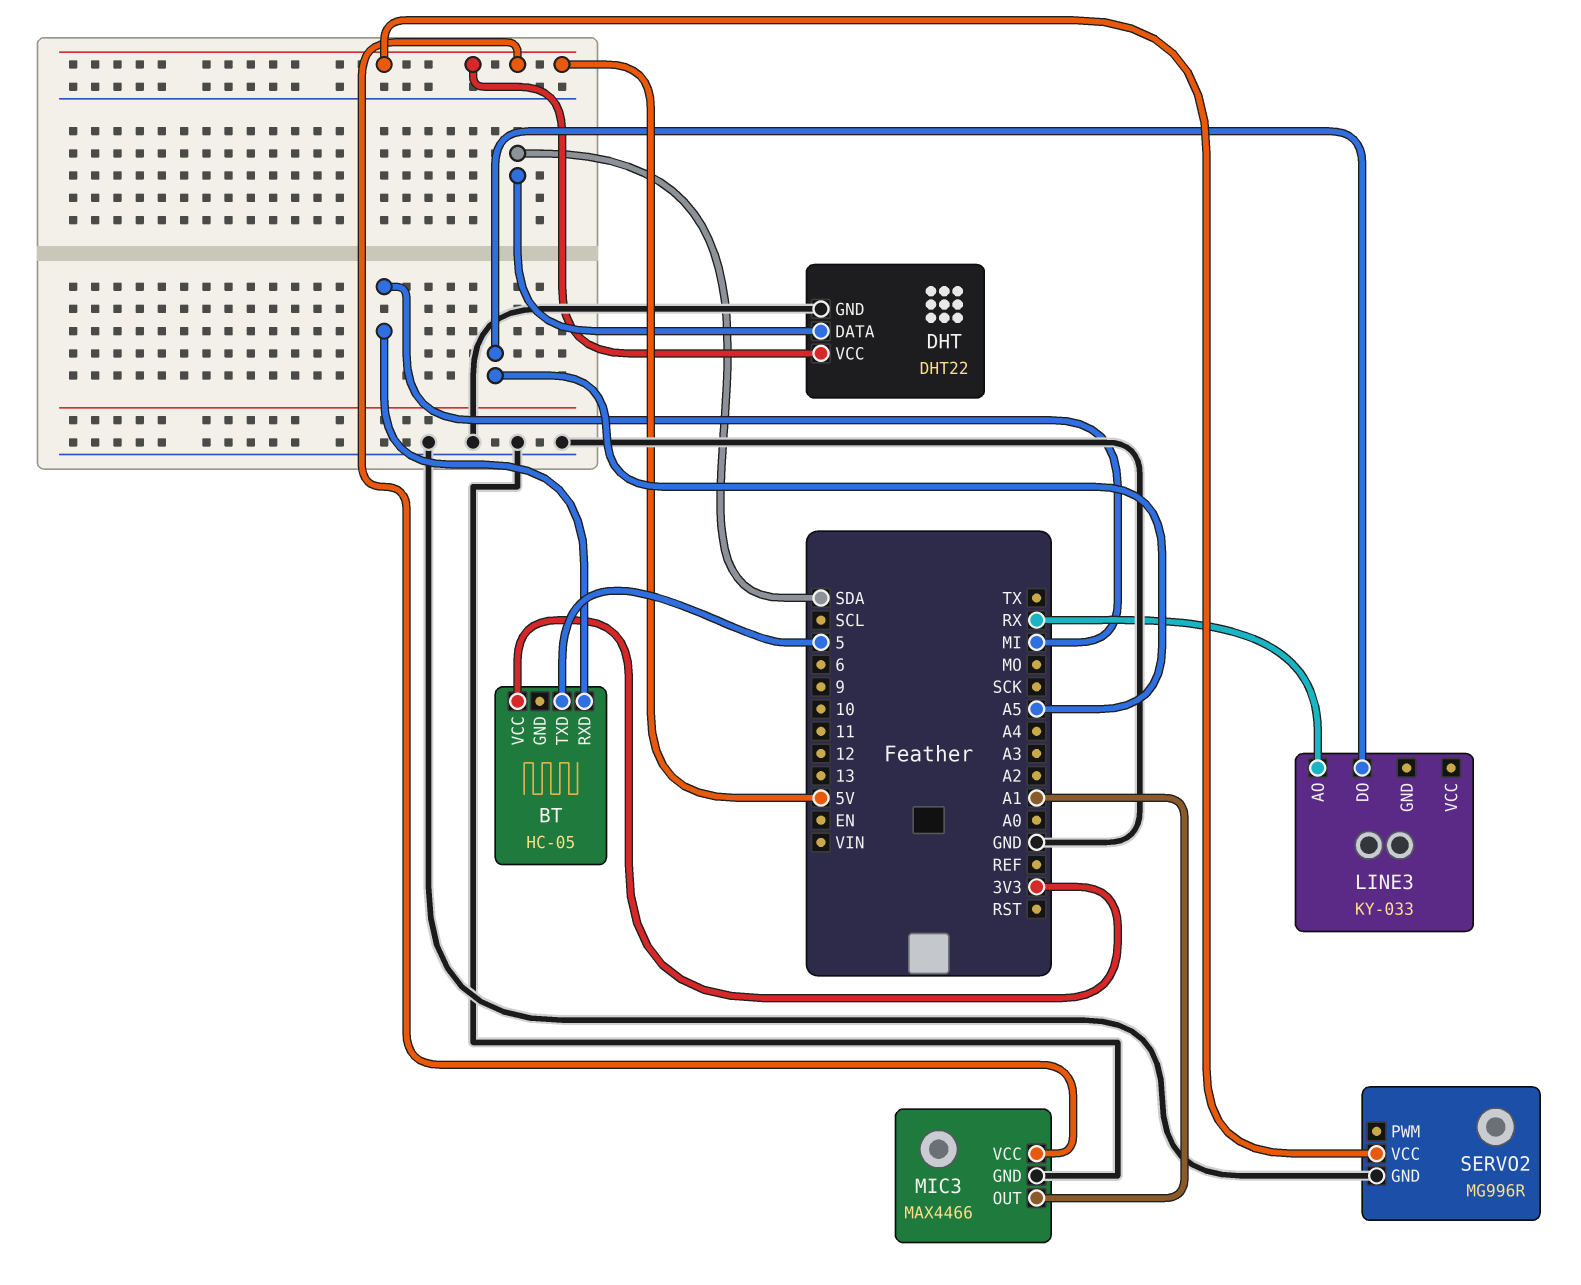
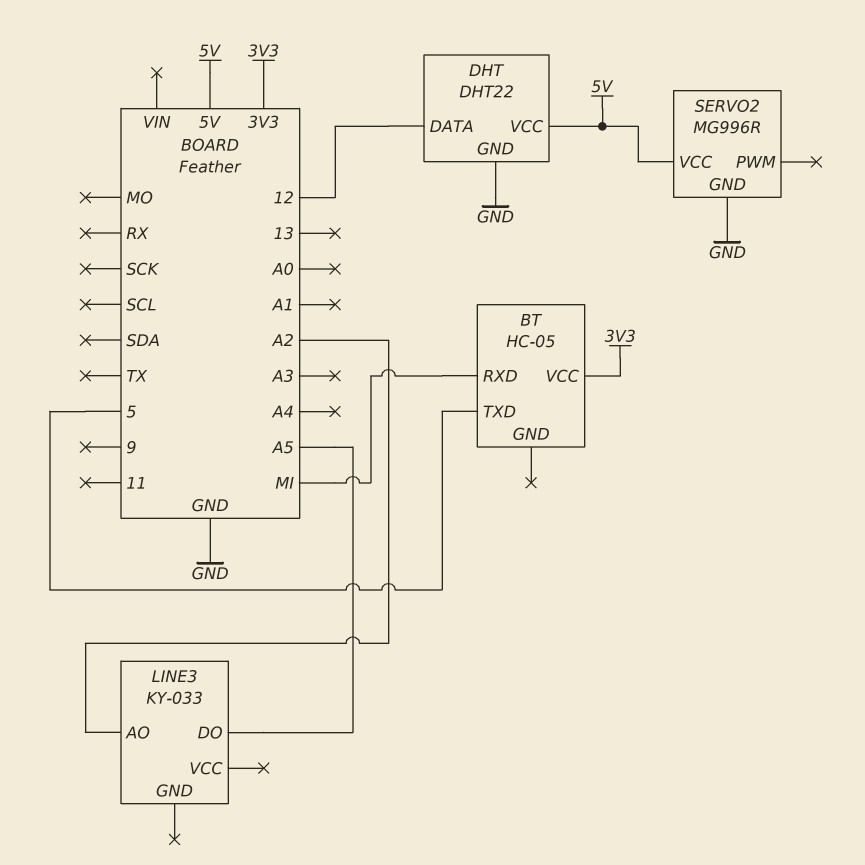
DHT pin DATA: SDA -> 12
LINE3 pin AO: RX -> A2
MIC3: MAX4466 -> none
MIC3 pin GND: GND -> none
MIC3 pin OUT: A1 -> none
MIC3 pin VCC: 5V -> none

